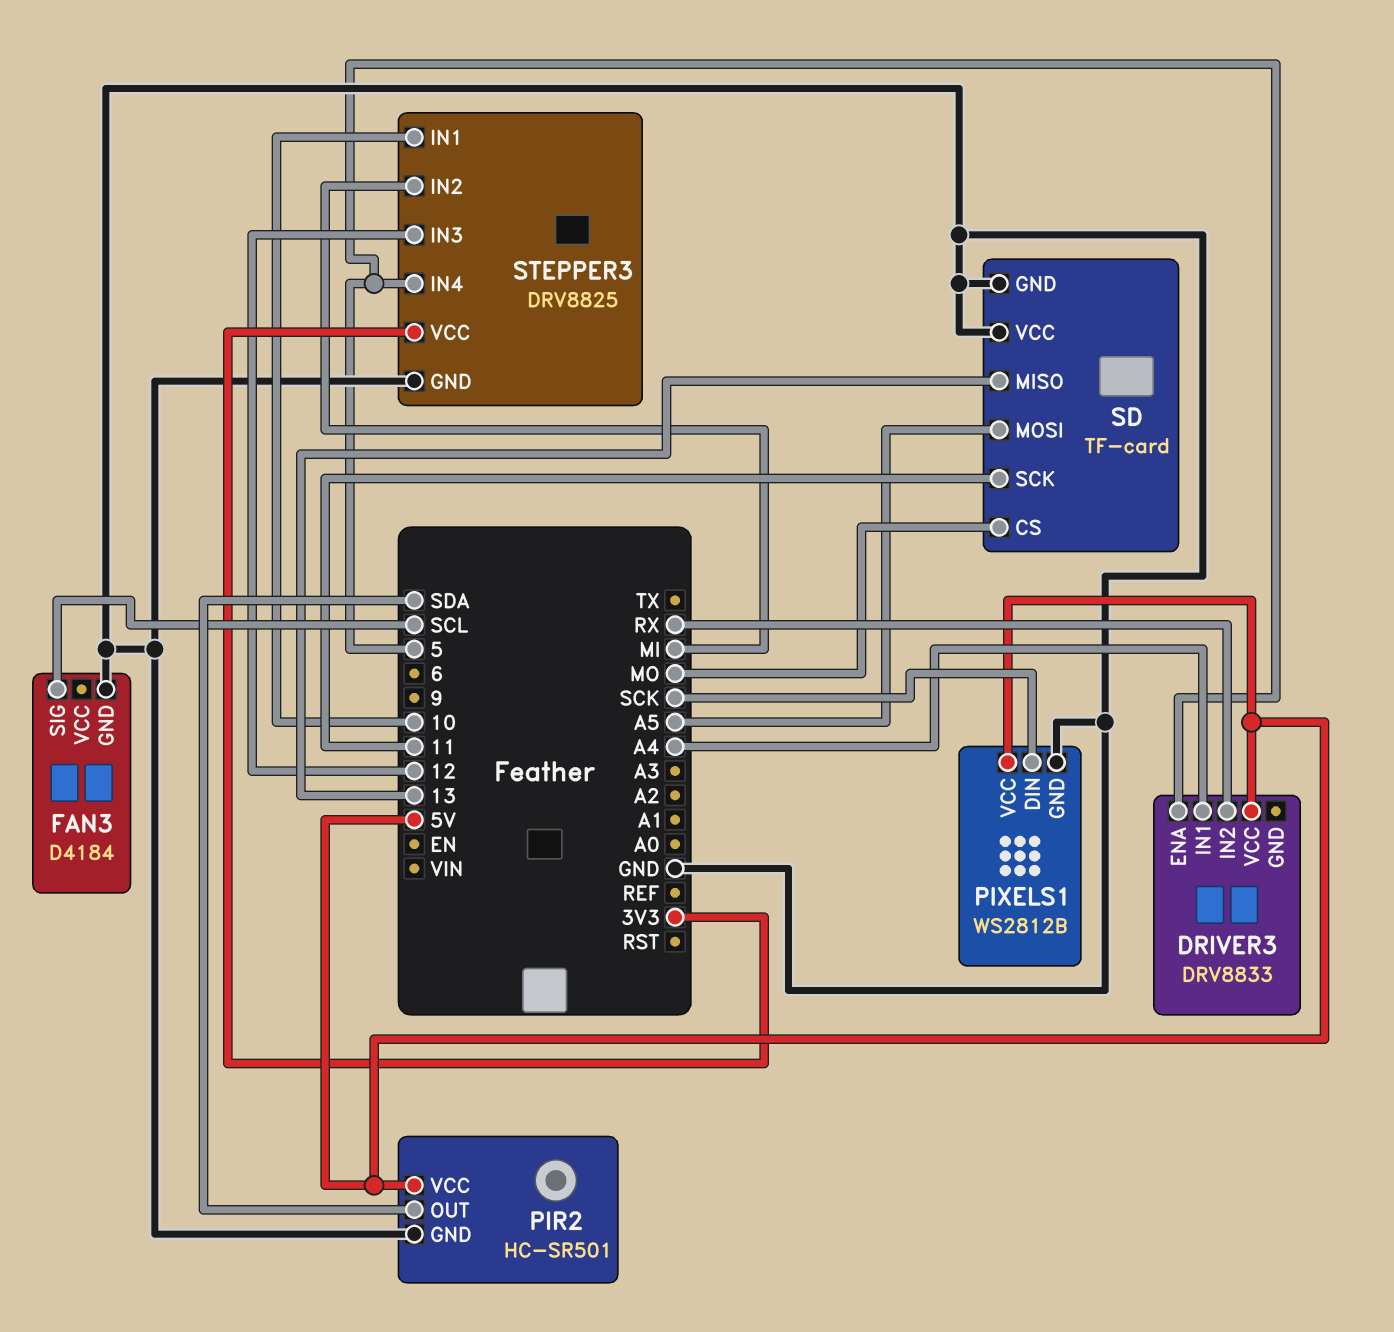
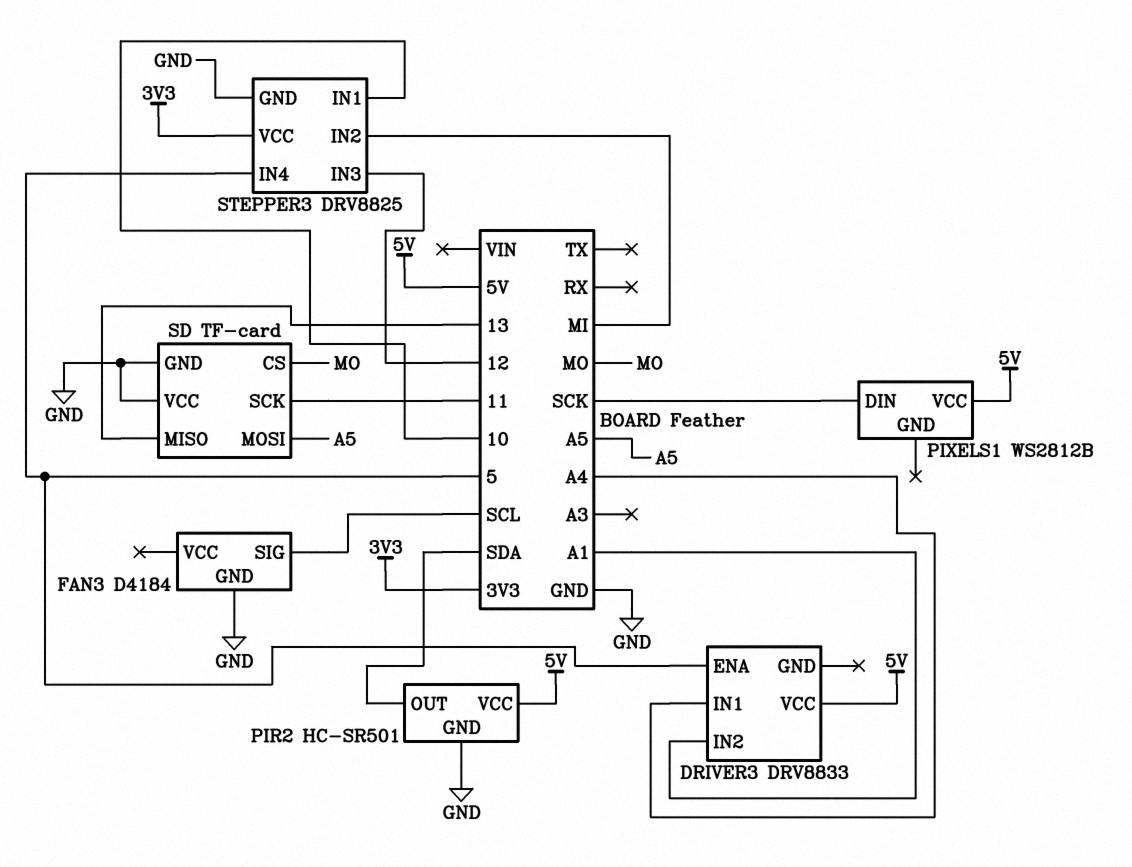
DRIVER3 pin IN2: RX -> A1
PIXELS1 pin GND: GND -> none

